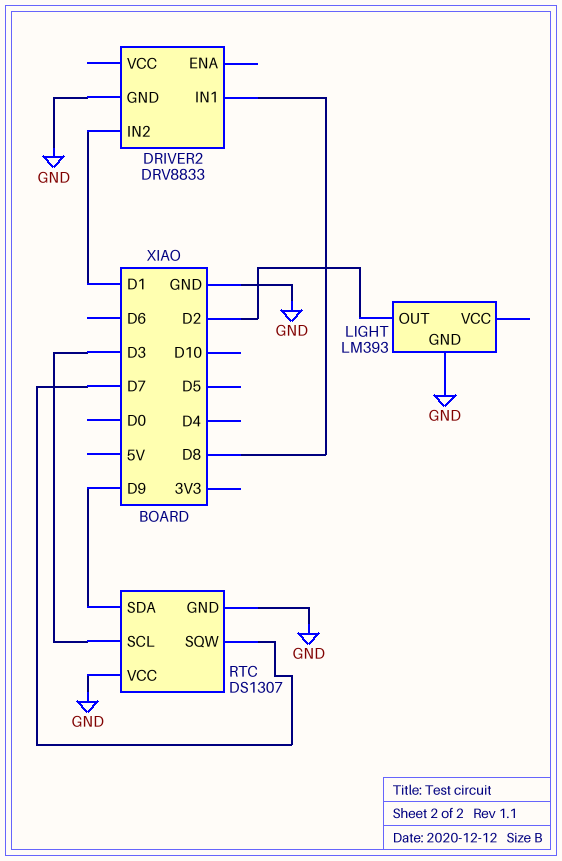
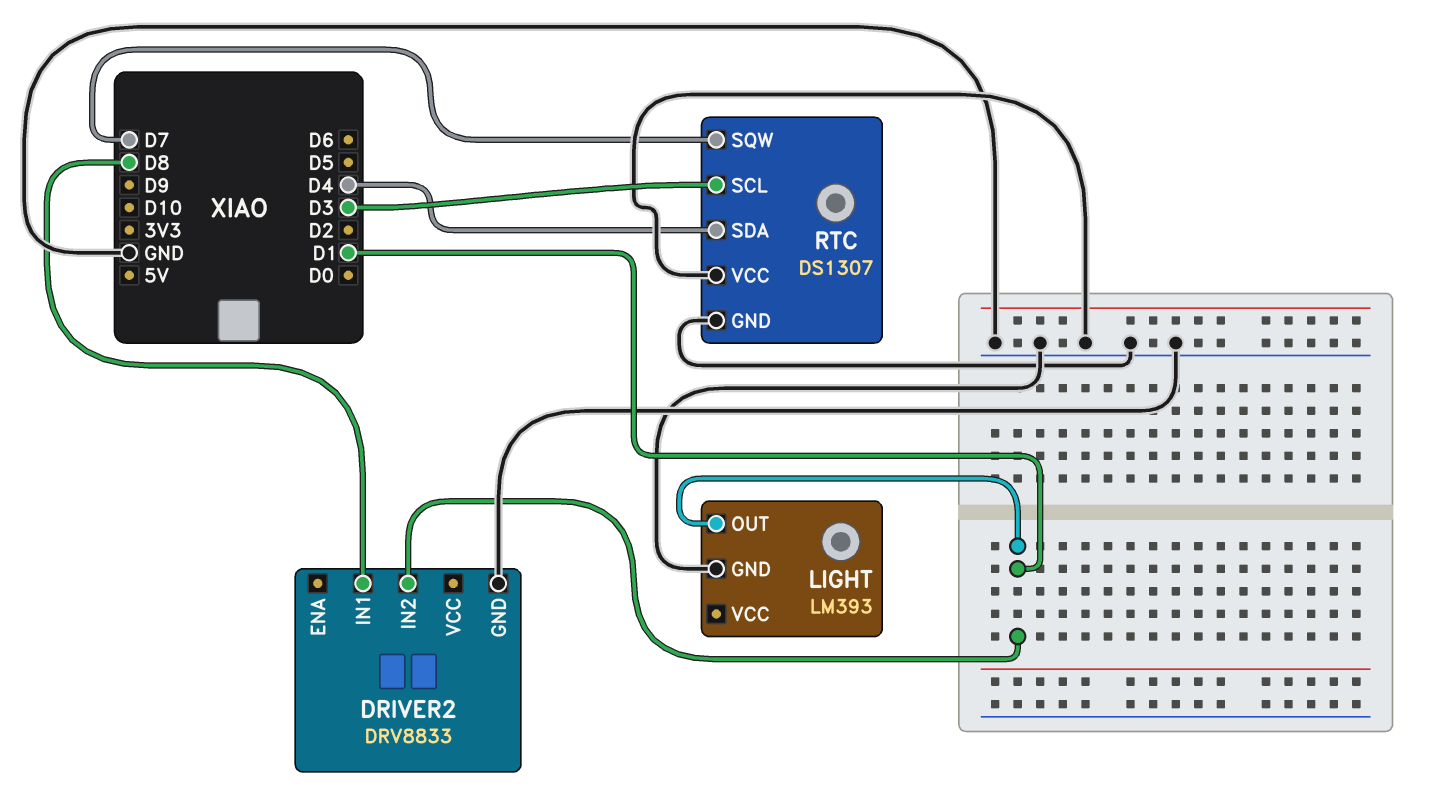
LIGHT pin OUT: D2 -> D1
RTC pin SDA: D9 -> D4

